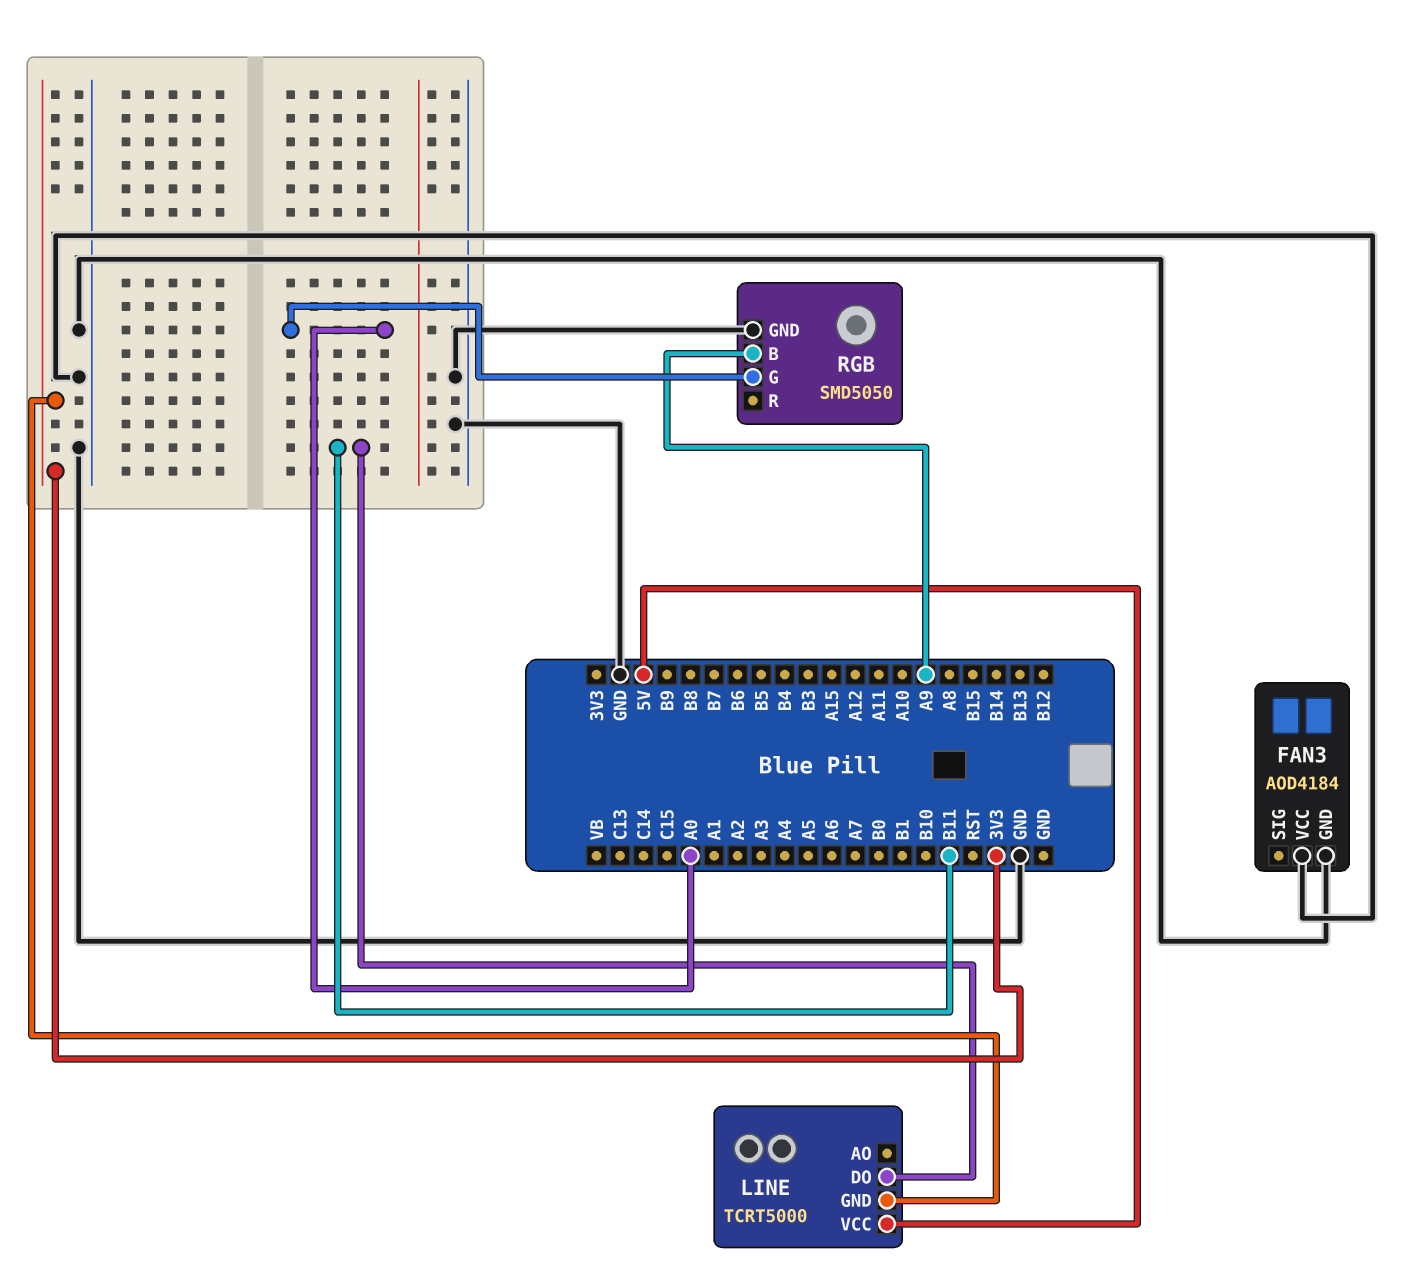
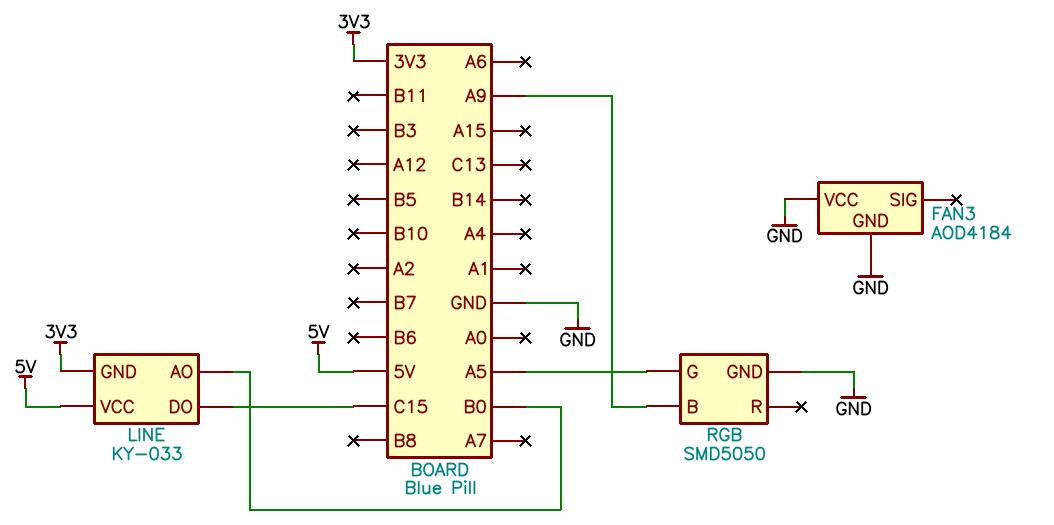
LINE: TCRT5000 -> KY-033
LINE pin AO: none -> B0
LINE pin DO: B11 -> C15
RGB pin G: A0 -> A5

